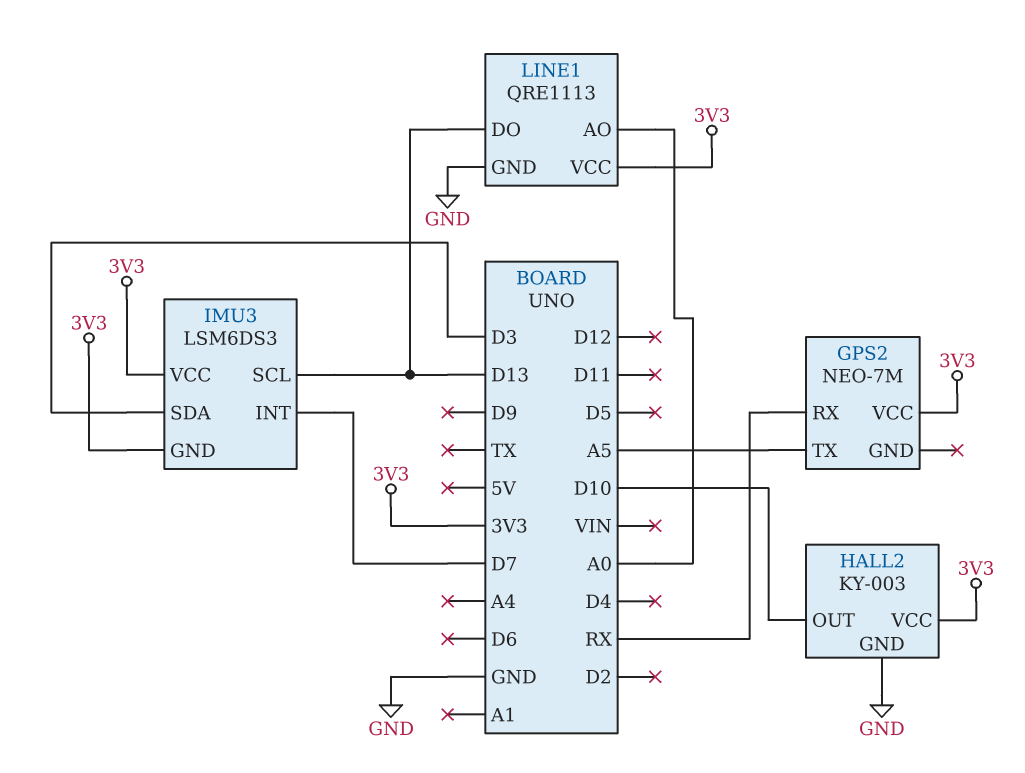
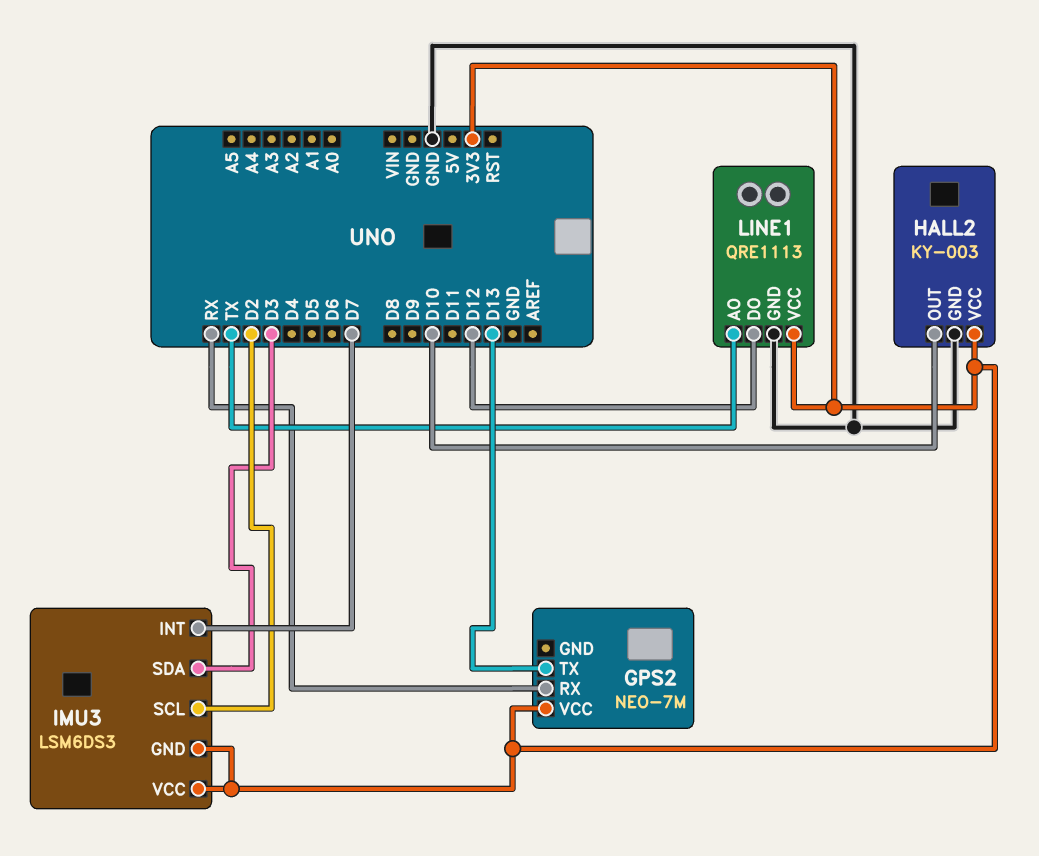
GPS2 pin TX: A5 -> D13
IMU3 pin SCL: D13 -> D2
LINE1 pin AO: A0 -> TX
LINE1 pin DO: D13 -> D12

